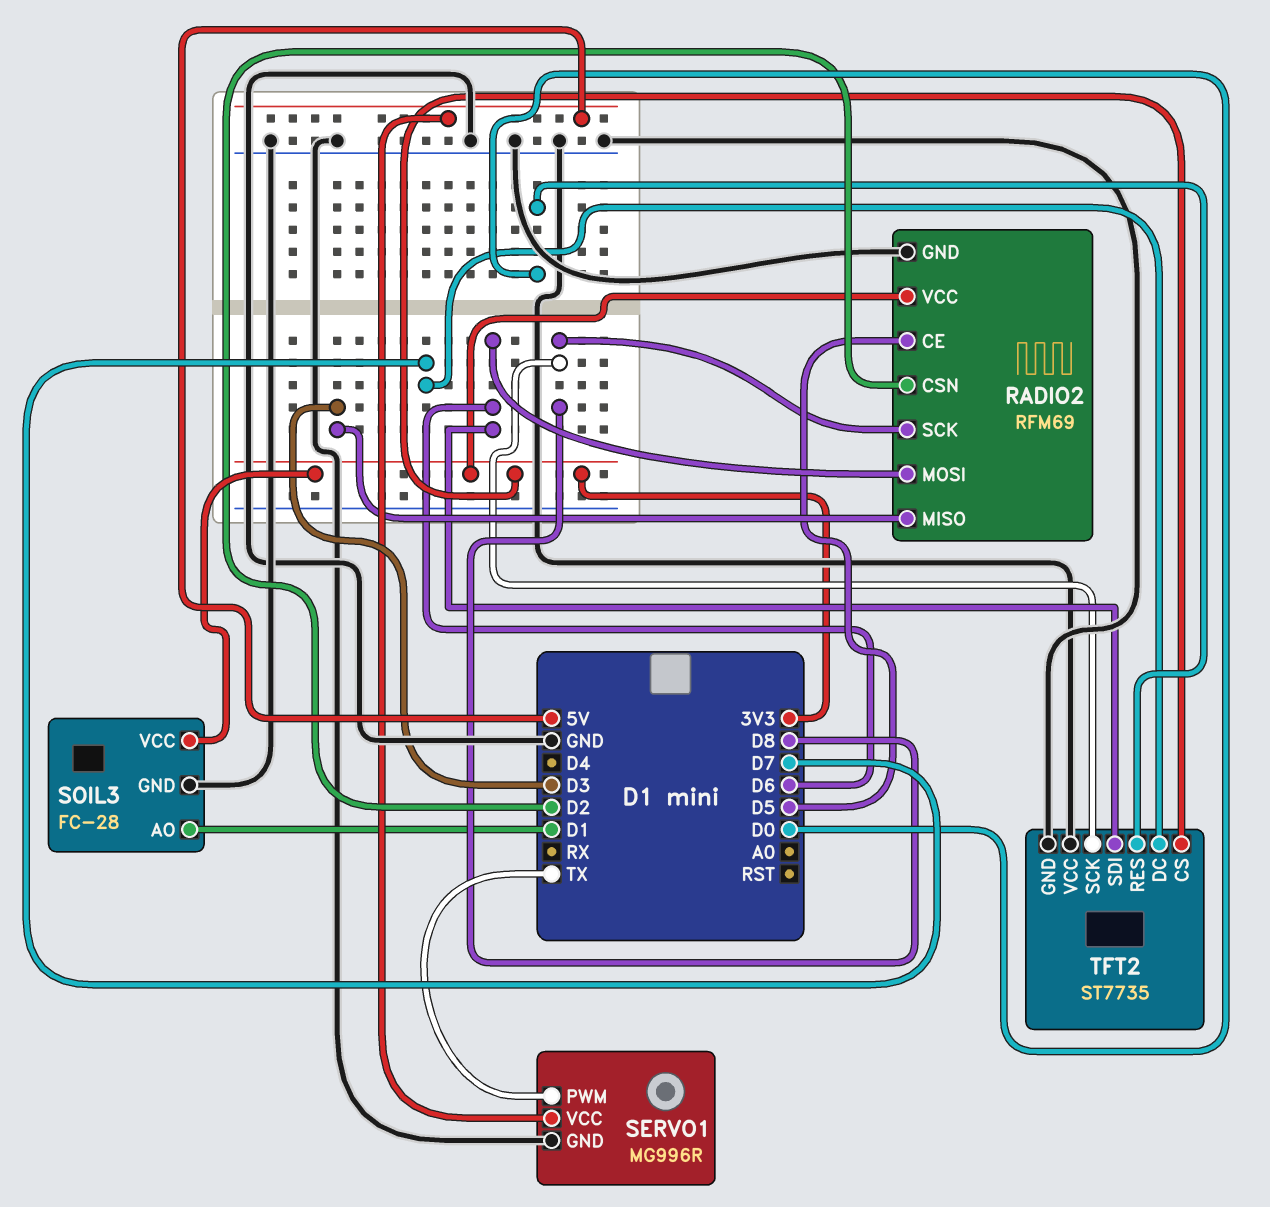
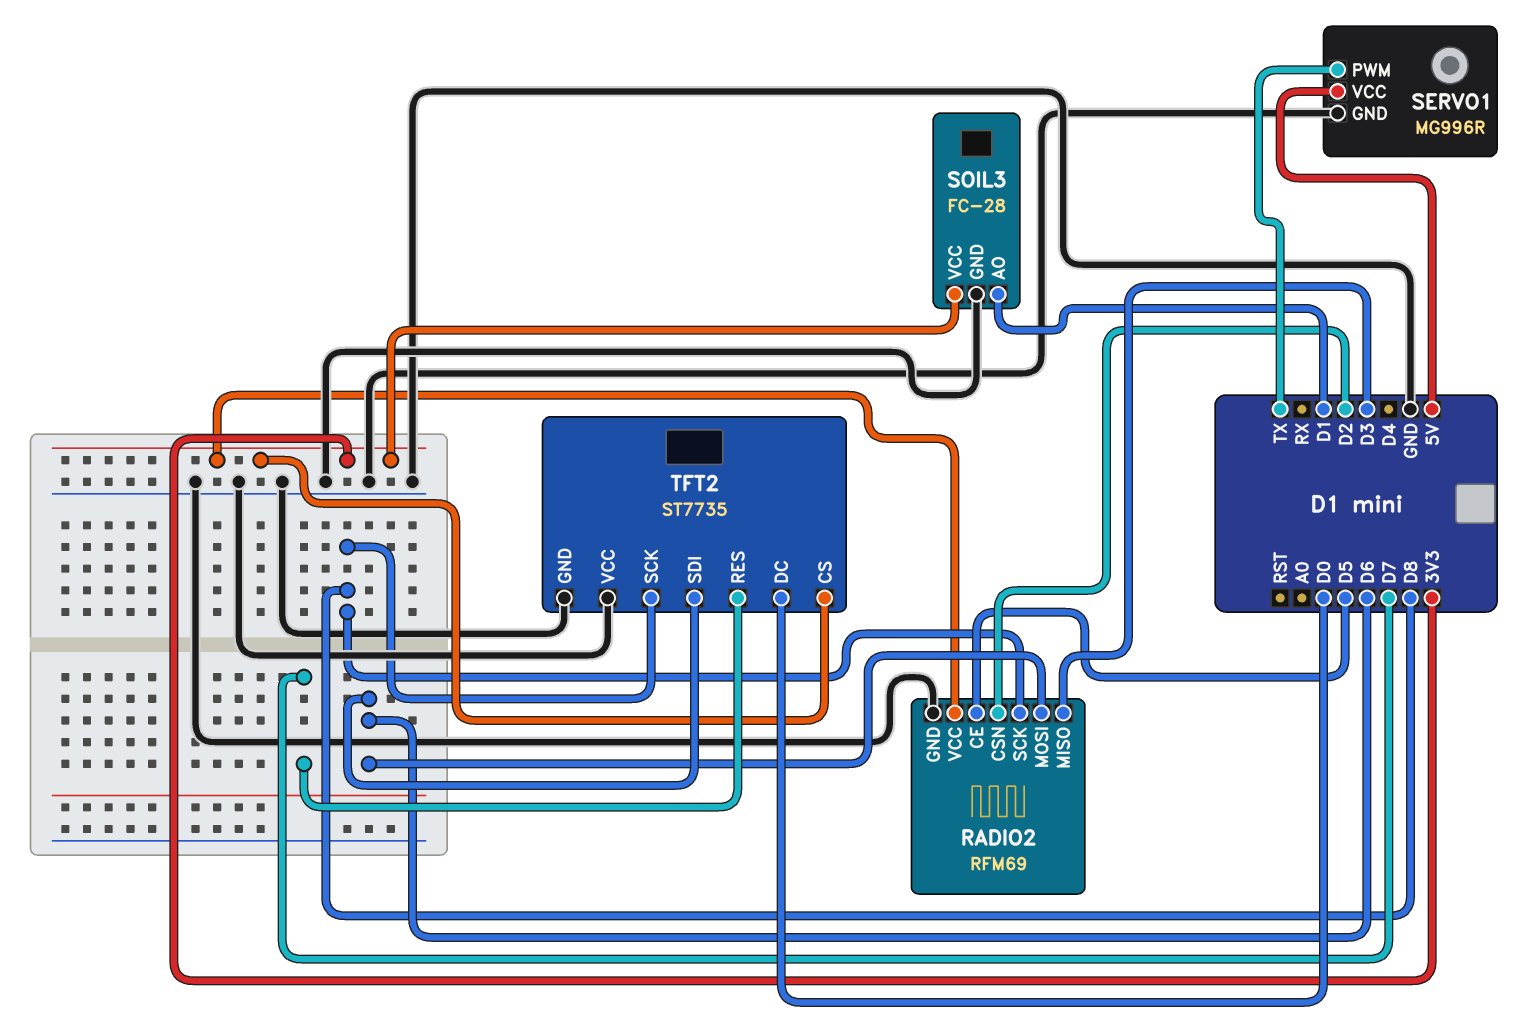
TFT2 pin DC: D7 -> D0
TFT2 pin RES: D0 -> D7

